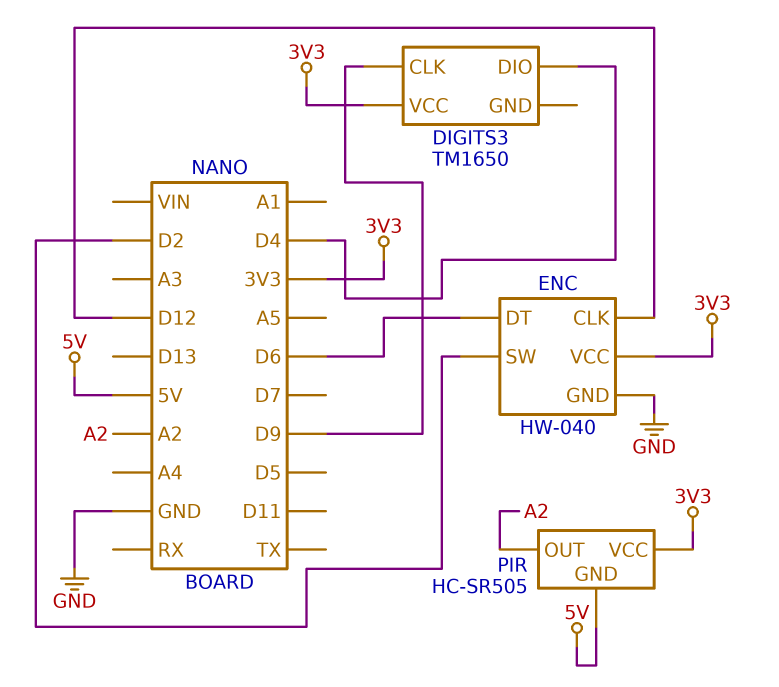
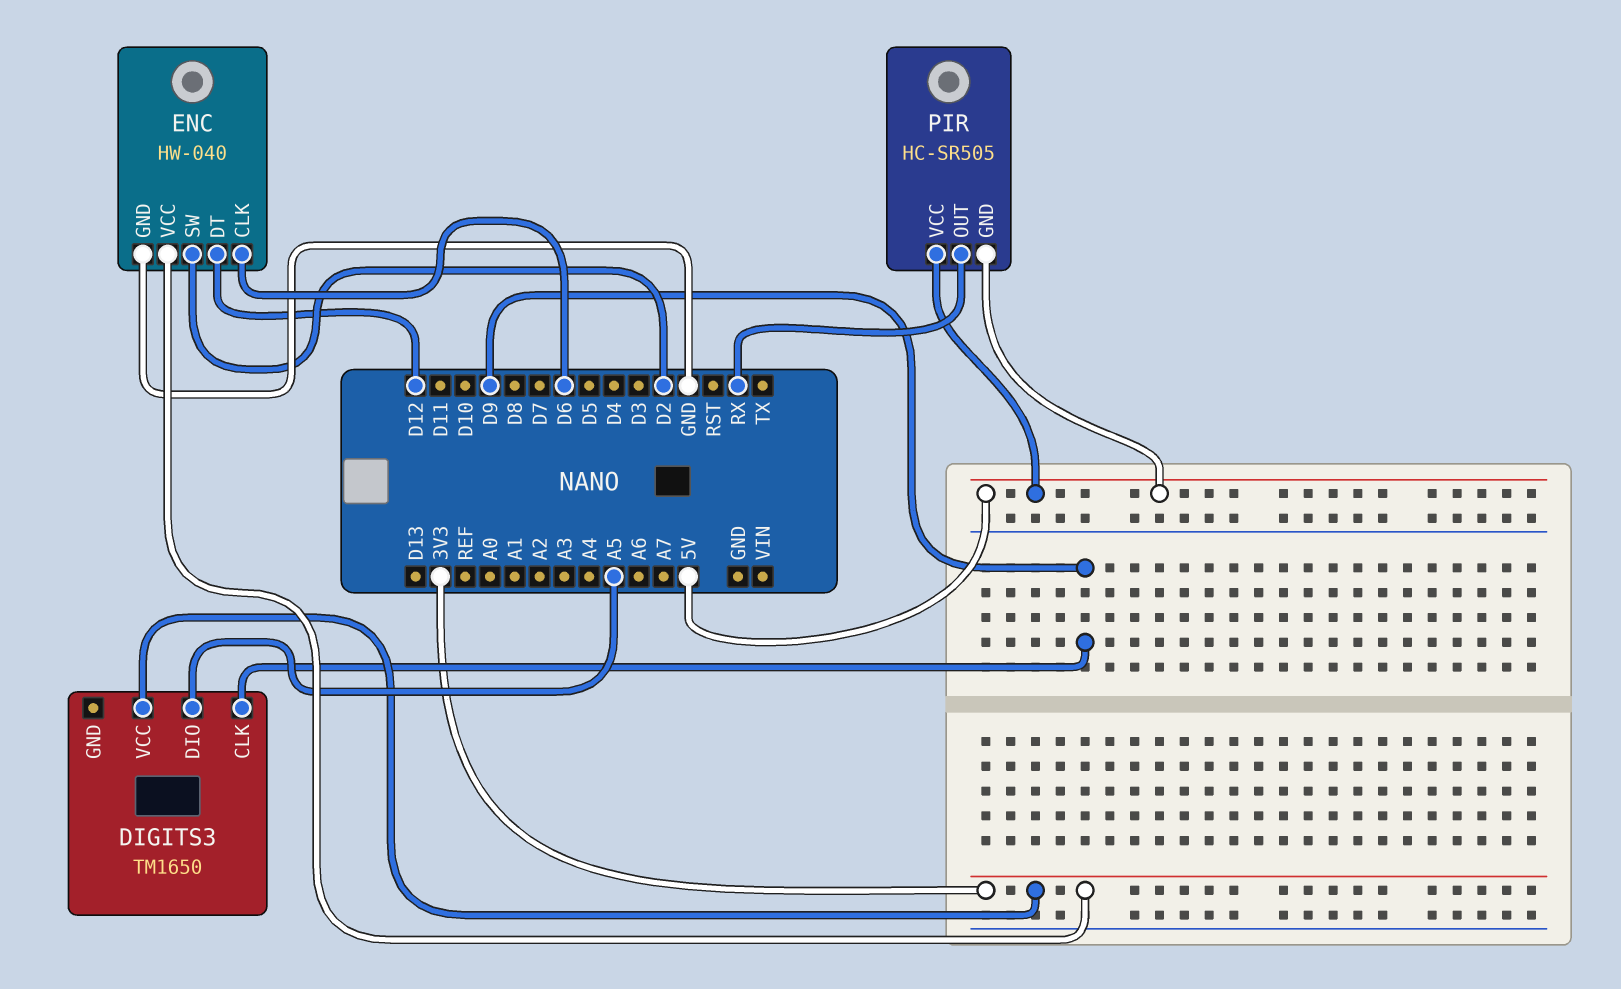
DIGITS3 pin DIO: D4 -> A5
ENC pin CLK: D12 -> D6
ENC pin DT: D6 -> D12
PIR pin OUT: A2 -> RX
PIR pin VCC: 3V3 -> 5V

